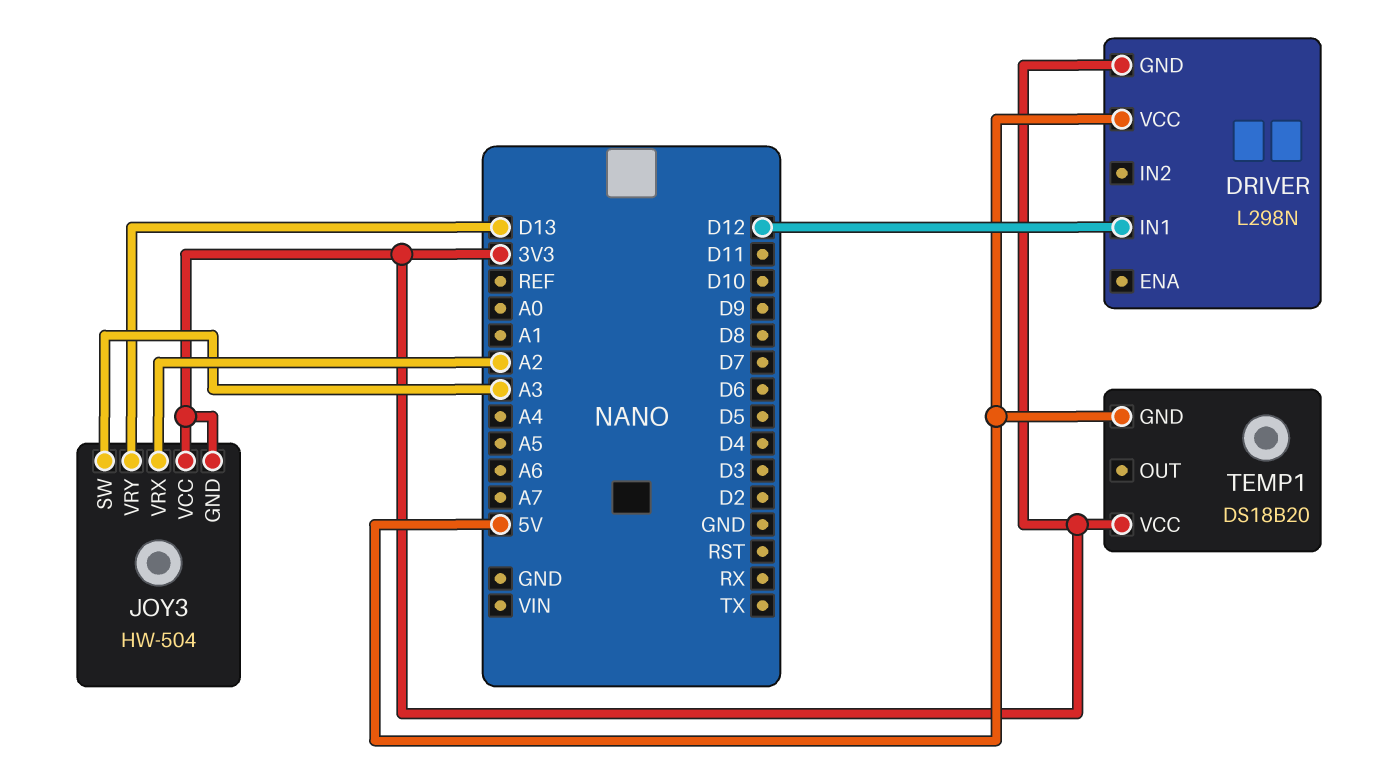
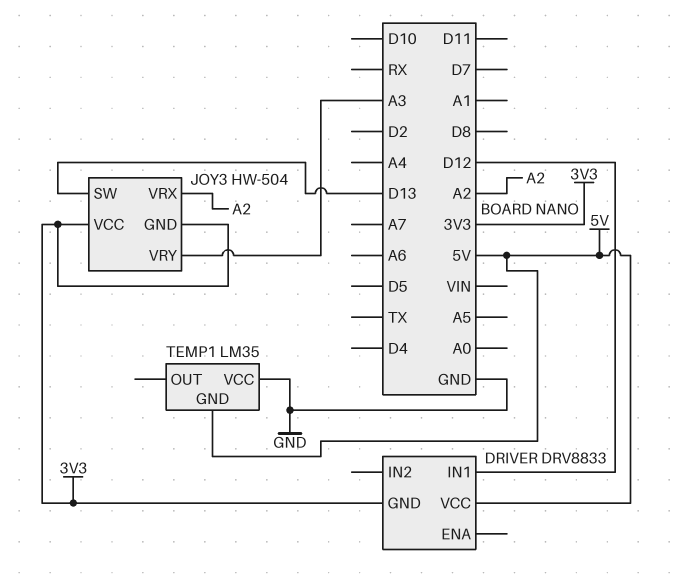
DRIVER: L298N -> DRV8833
JOY3 pin SW: A3 -> D13
JOY3 pin VRY: D13 -> A3
TEMP1: DS18B20 -> LM35
TEMP1 pin VCC: 3V3 -> GND

